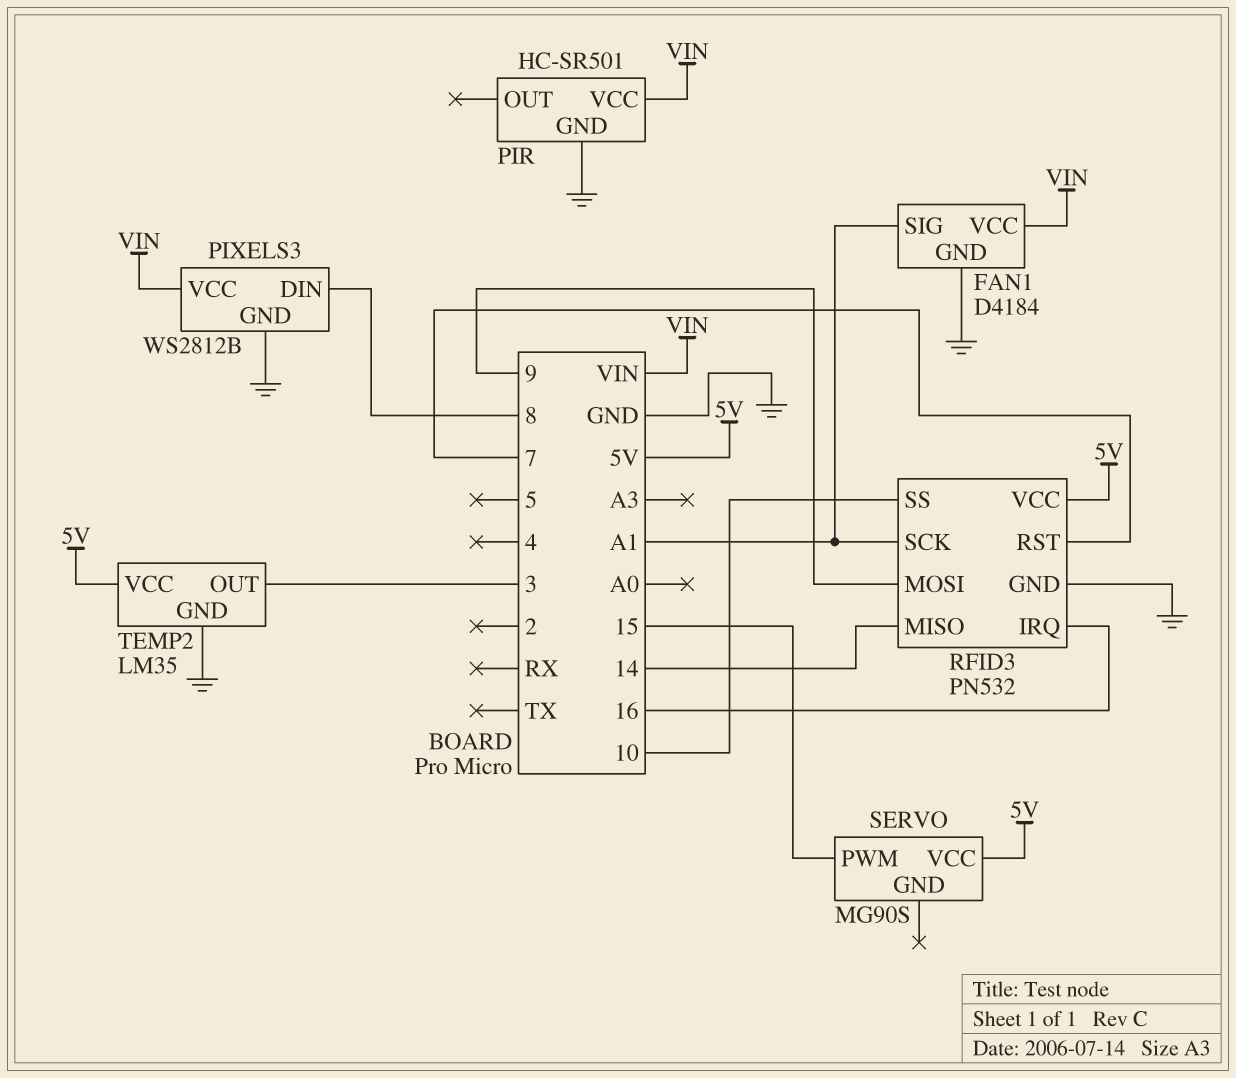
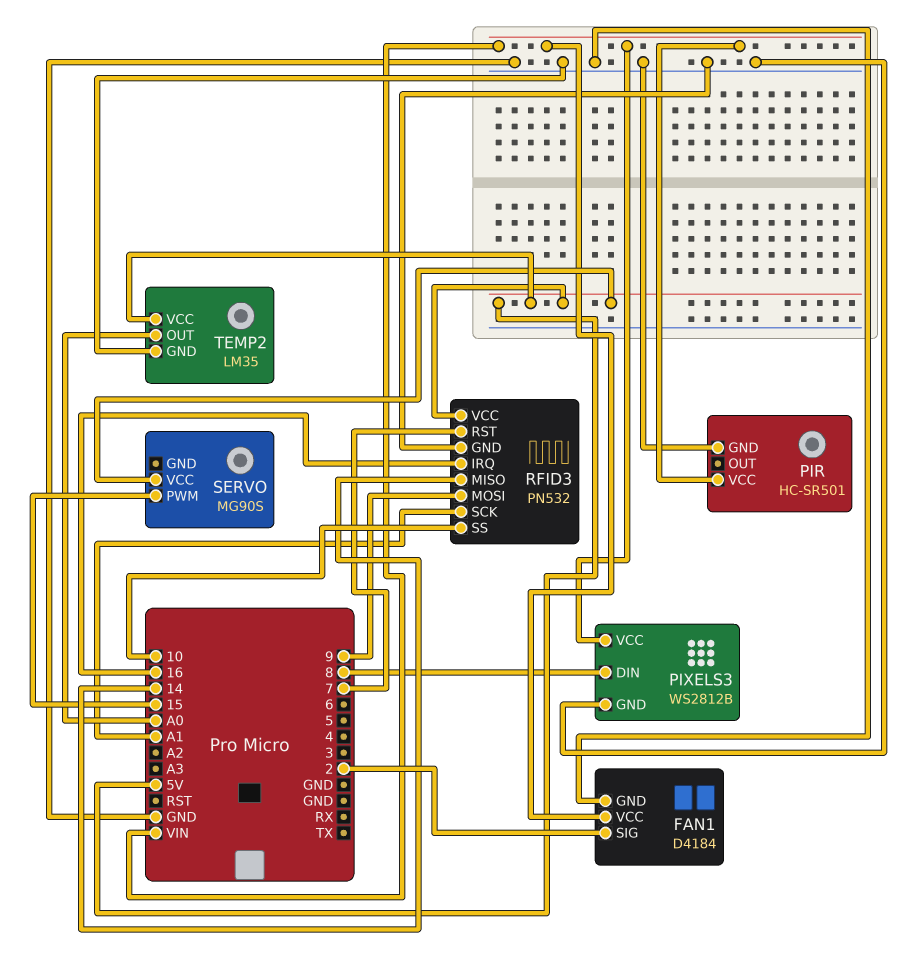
FAN1 pin SIG: A1 -> 2
TEMP2 pin OUT: 3 -> A0

